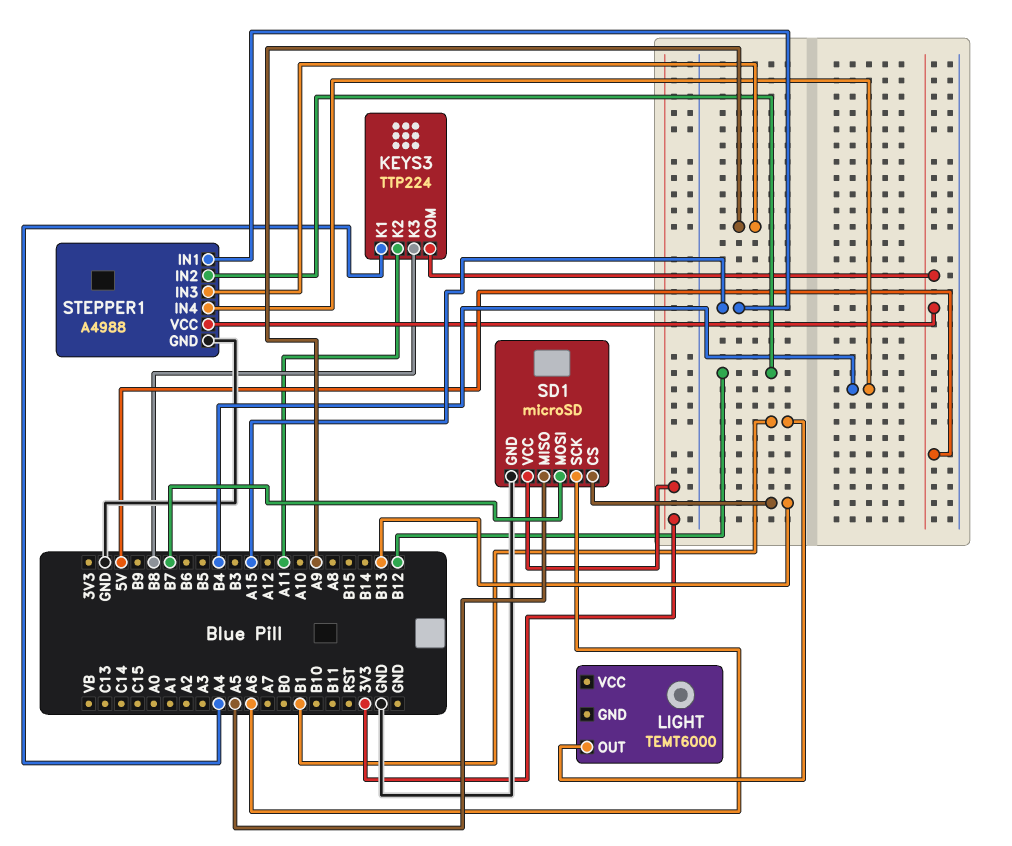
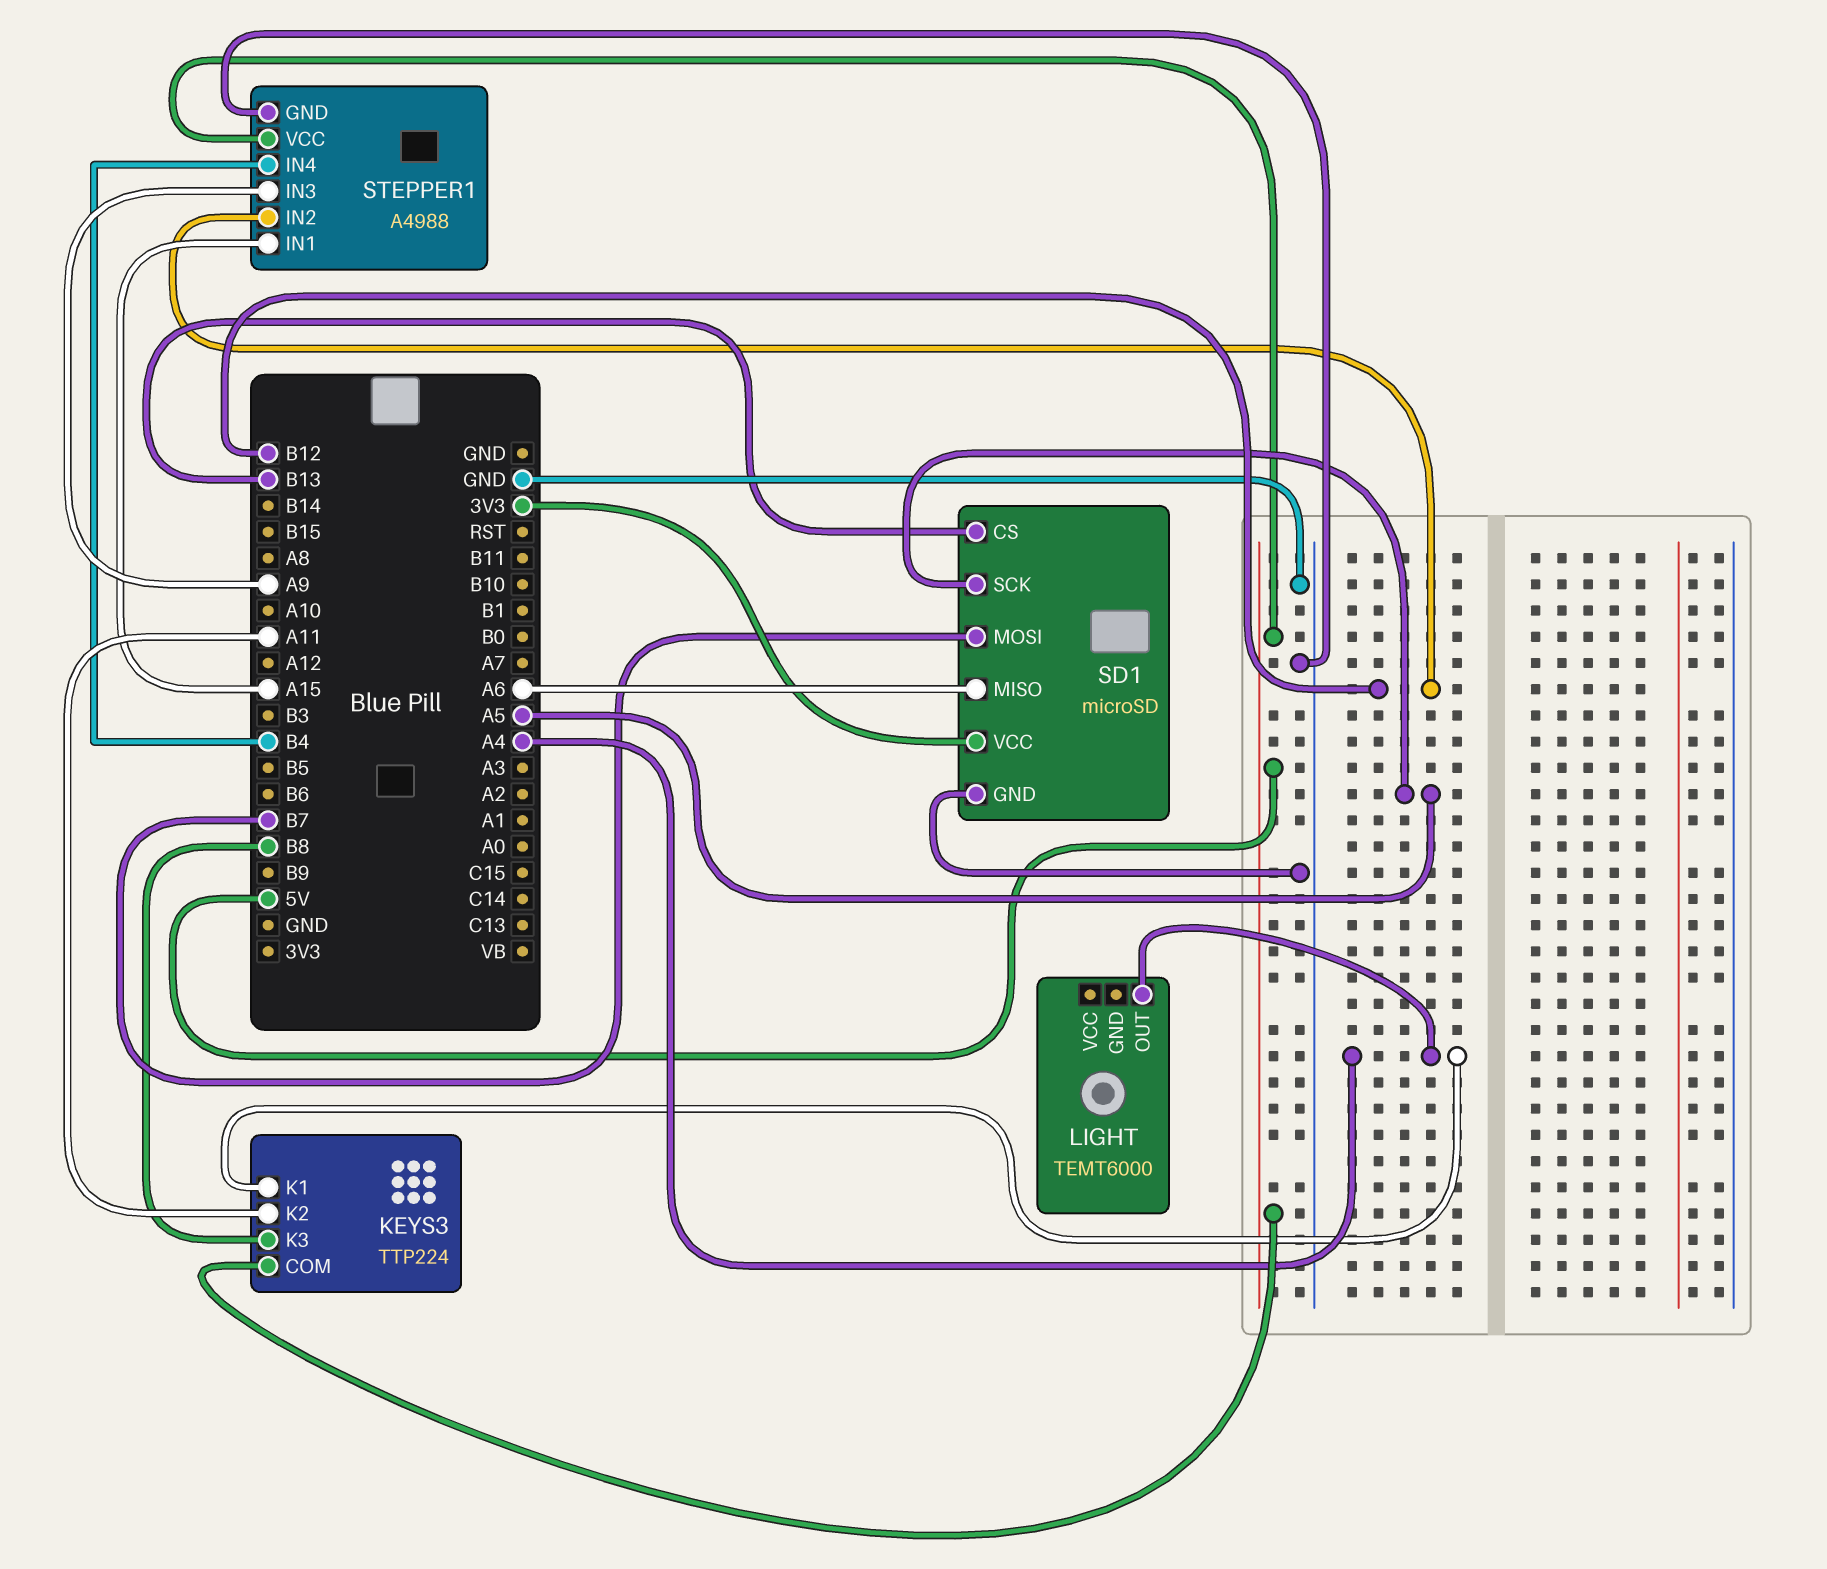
LIGHT pin OUT: B1 -> A4
SD1 pin MISO: A5 -> A6
SD1 pin SCK: A6 -> A5

